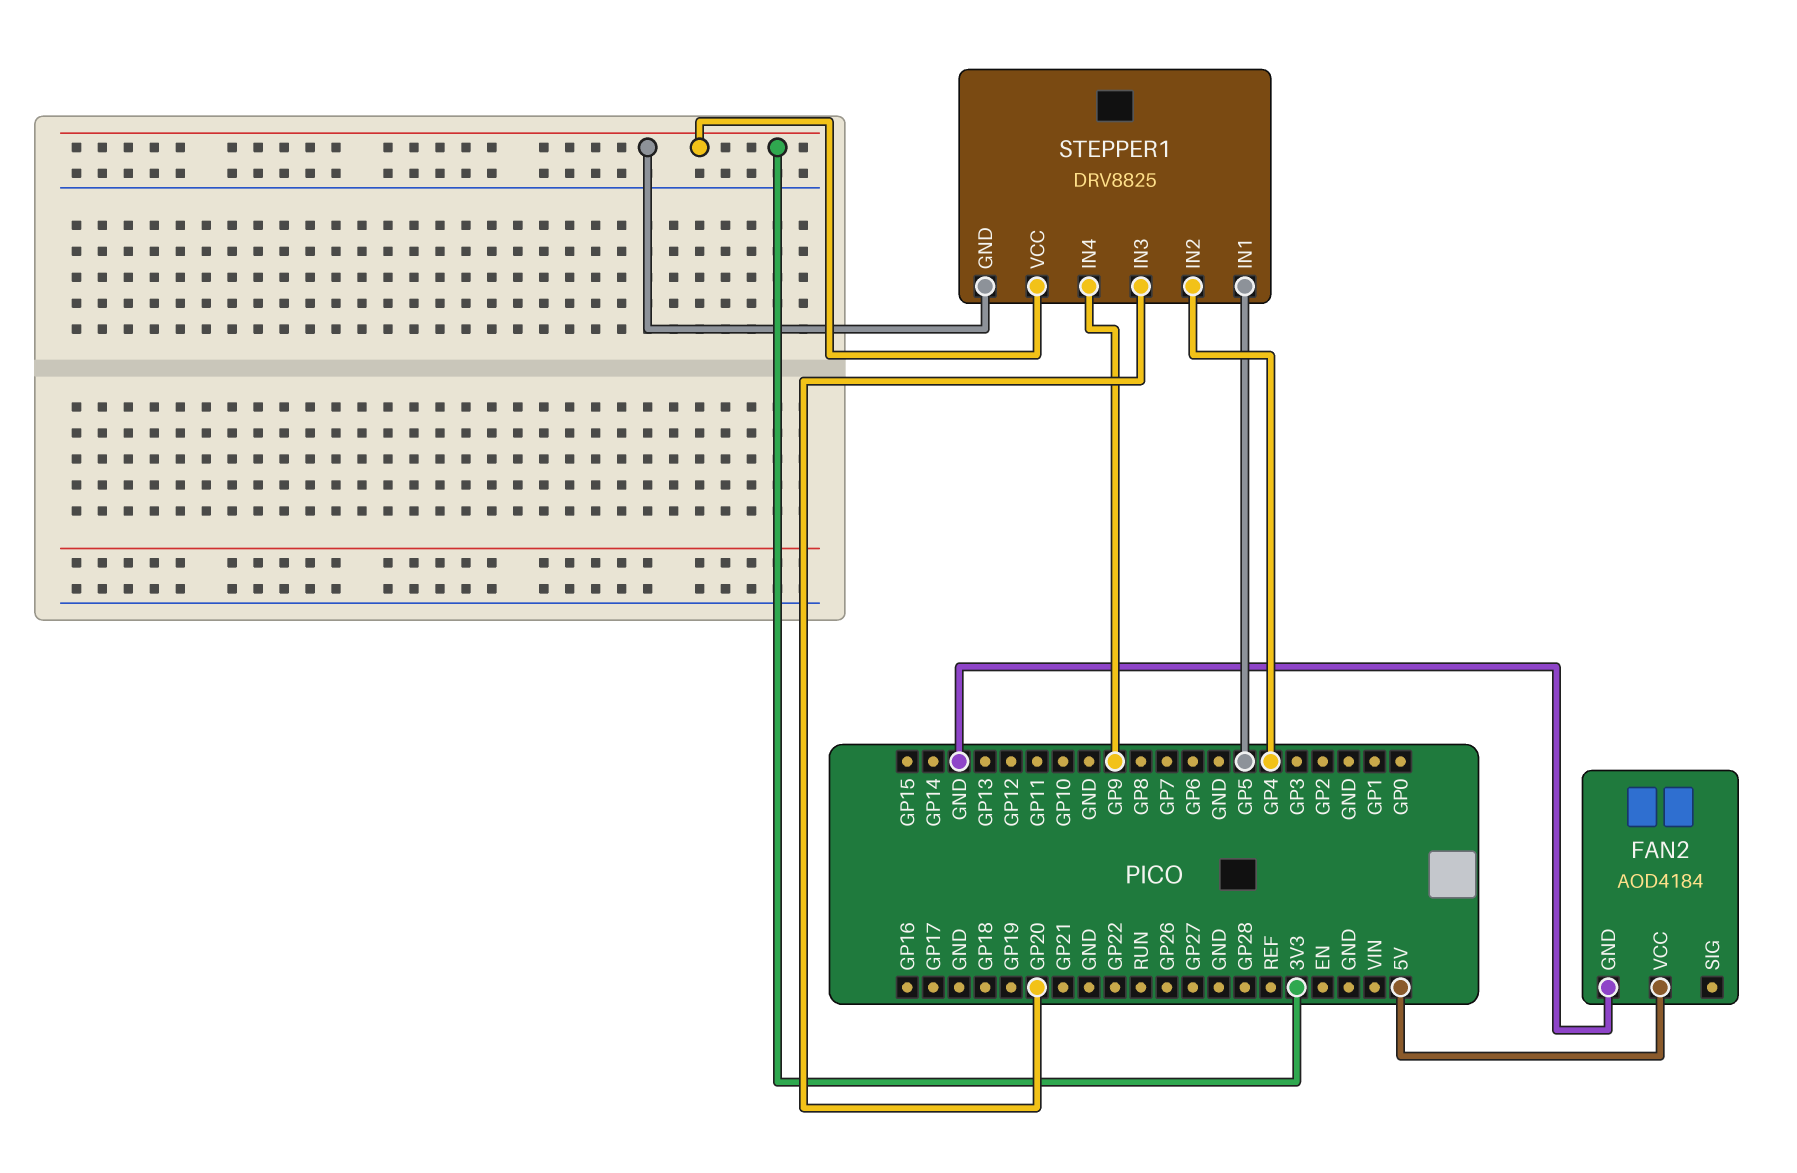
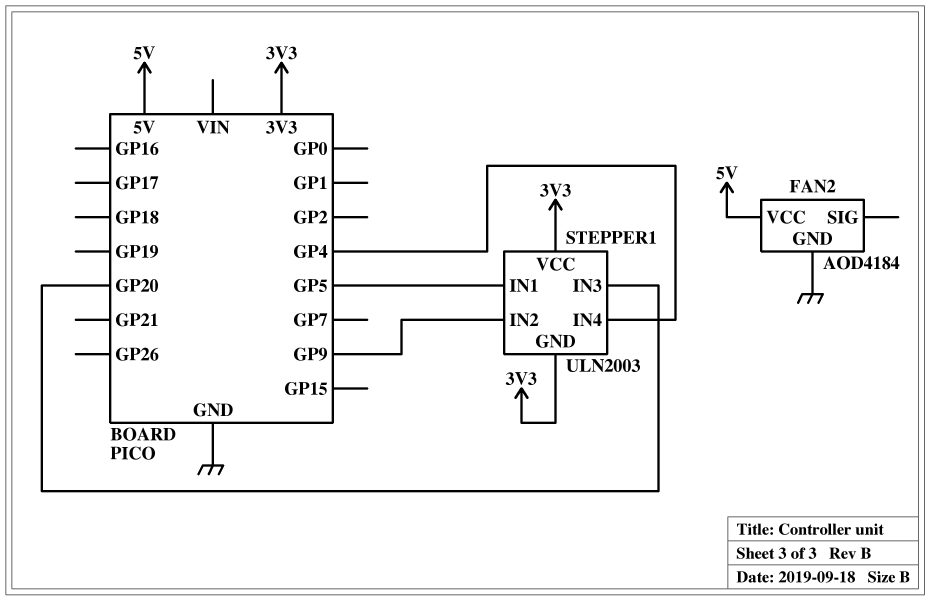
STEPPER1: DRV8825 -> ULN2003
STEPPER1 pin IN2: GP4 -> GP9
STEPPER1 pin IN4: GP9 -> GP4

